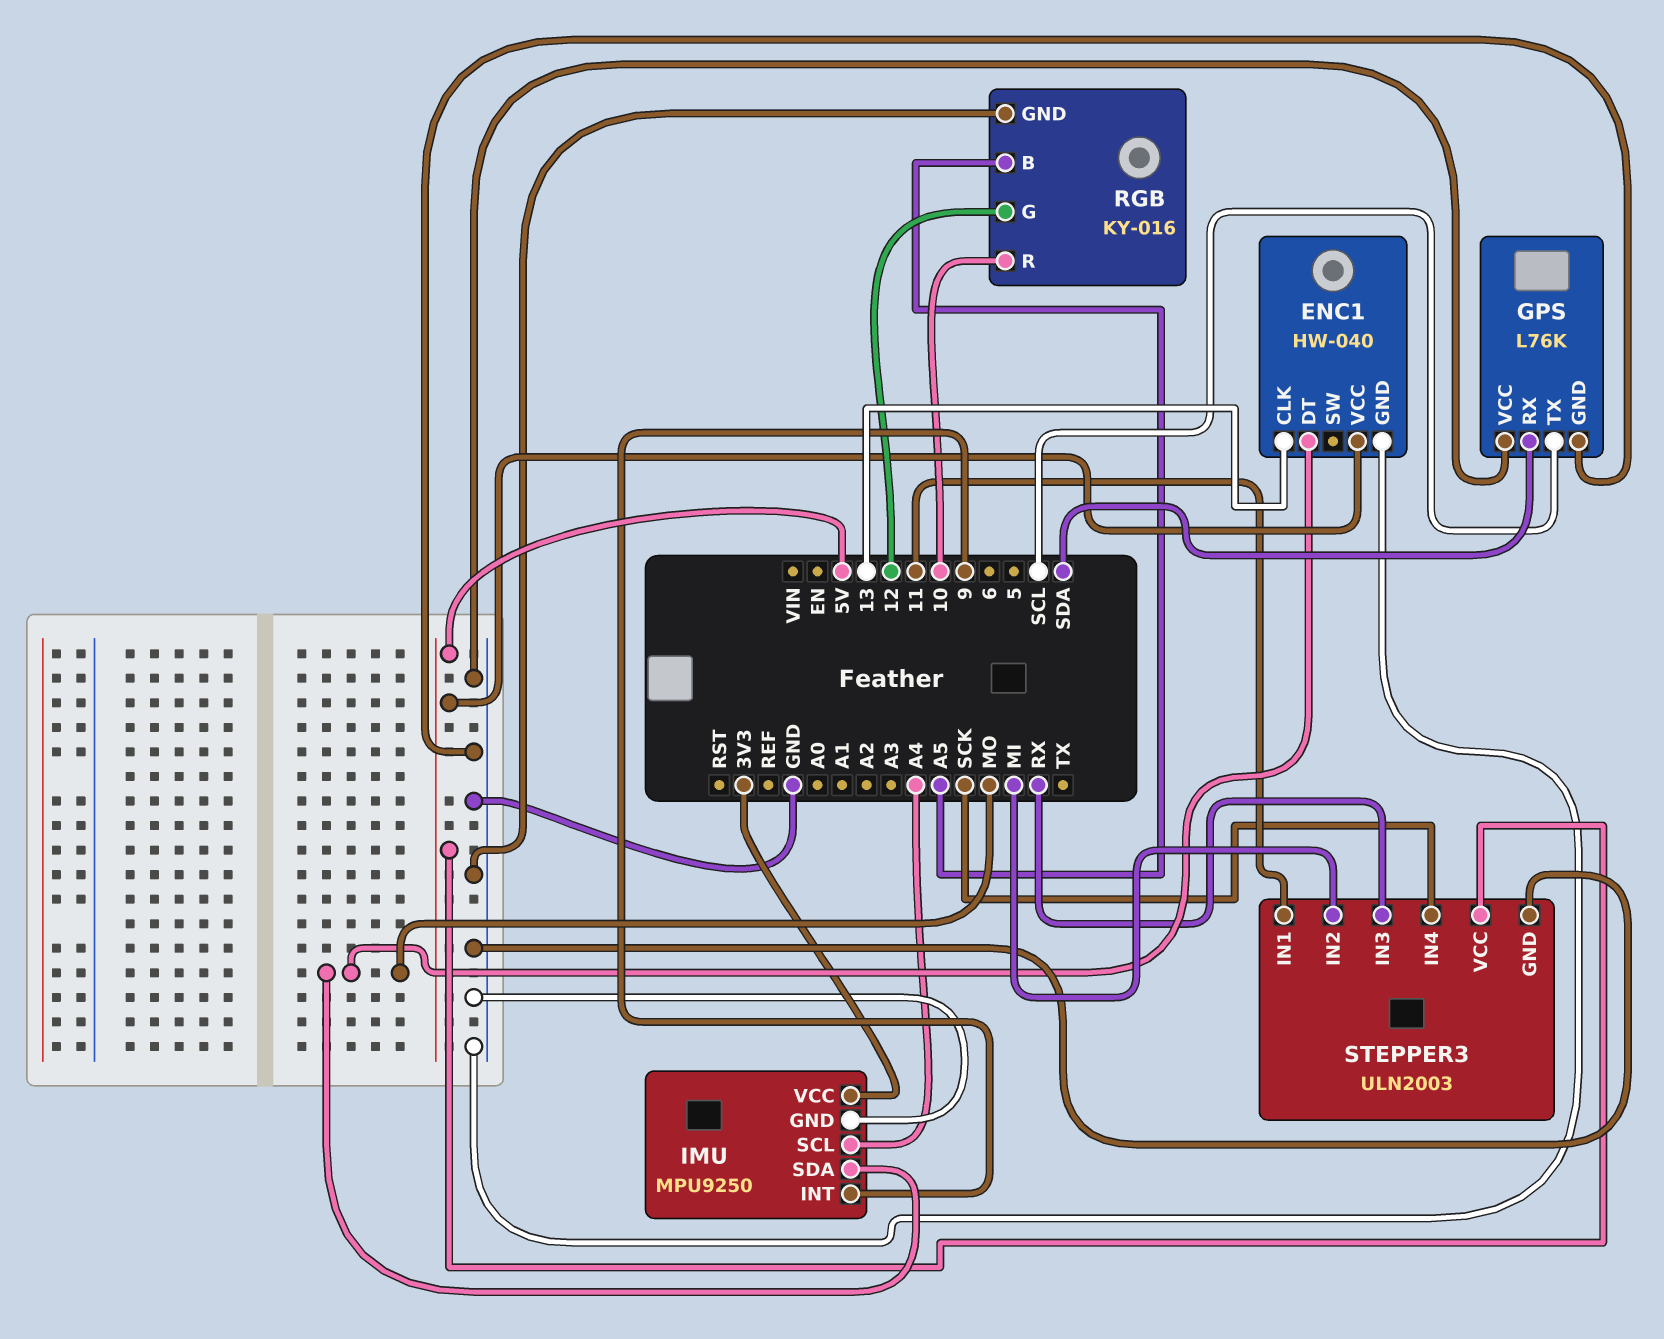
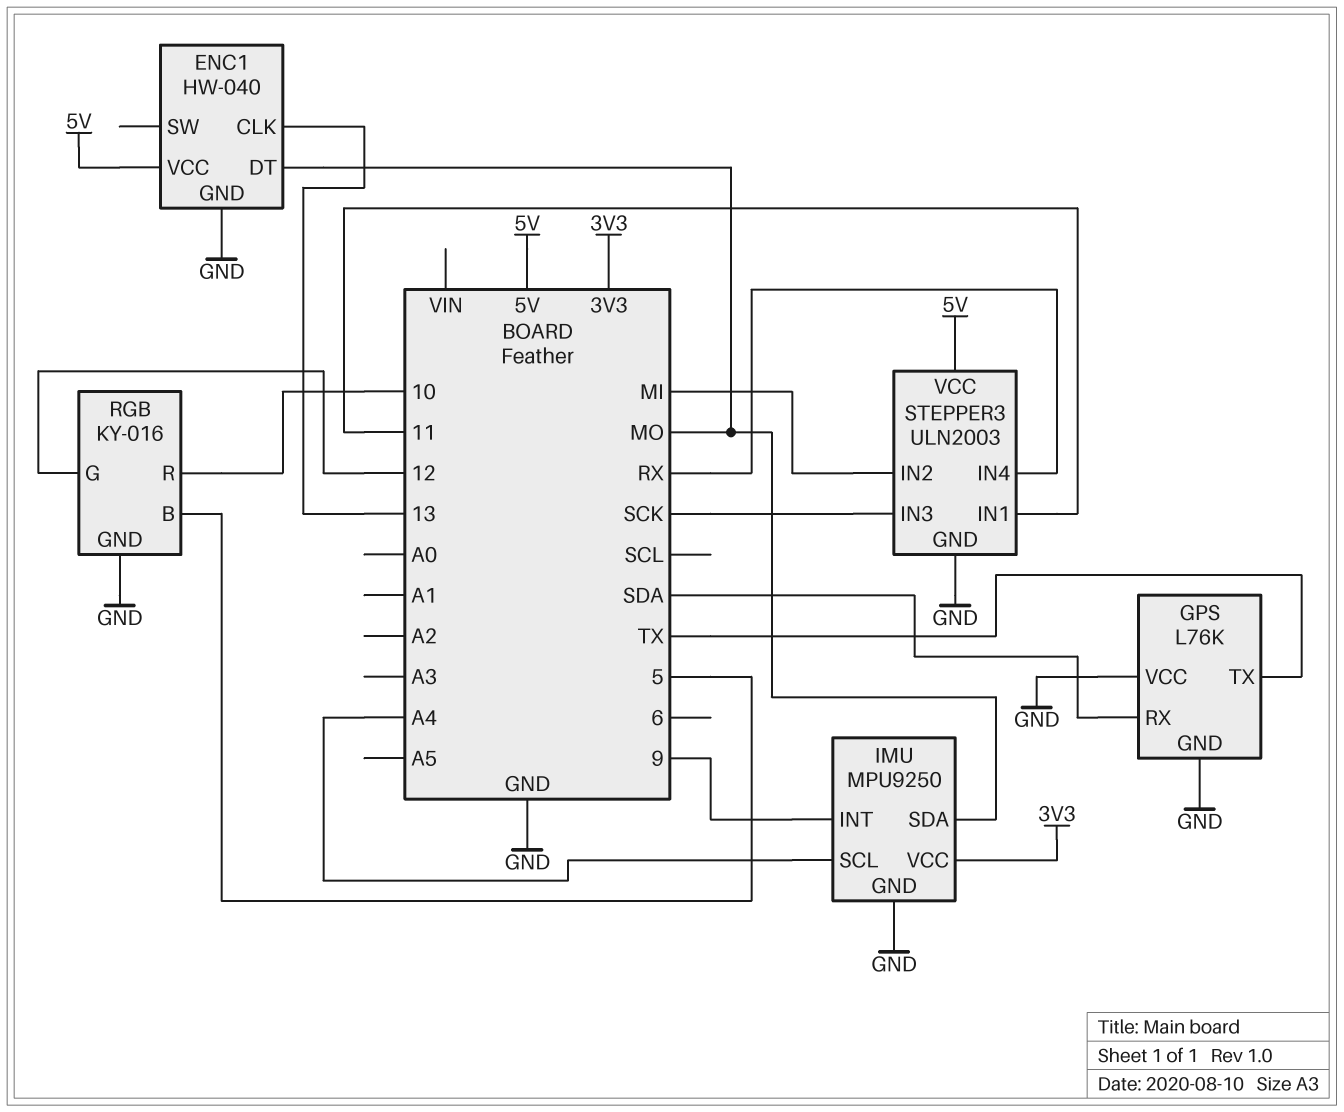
GPS pin TX: SCL -> TX
RGB pin B: A5 -> 5
STEPPER3 pin IN3: RX -> SCK
STEPPER3 pin IN4: SCK -> RX

